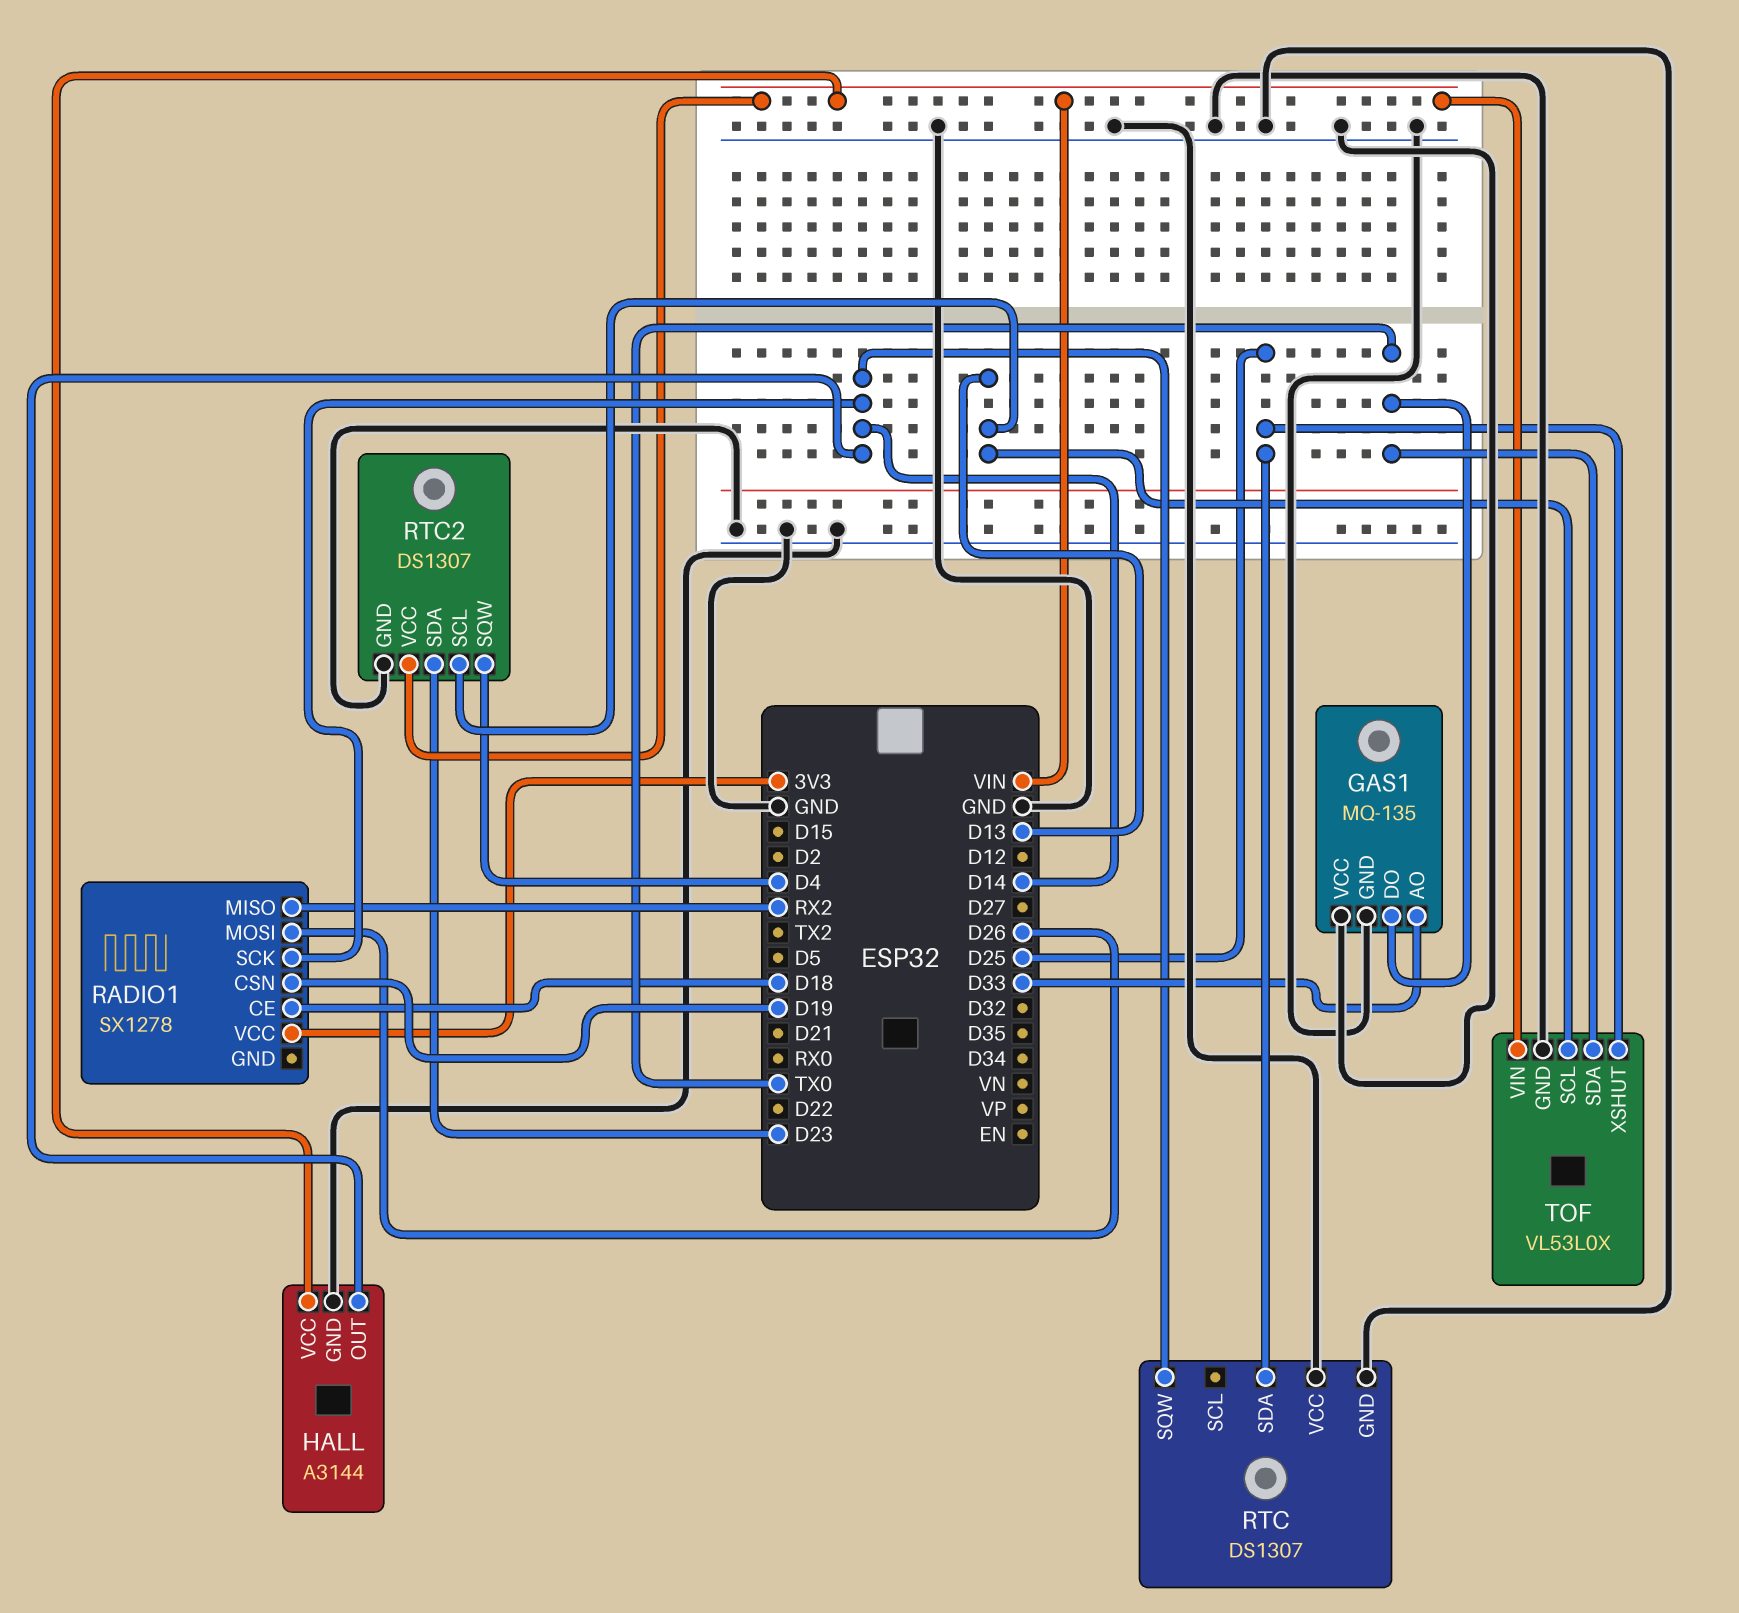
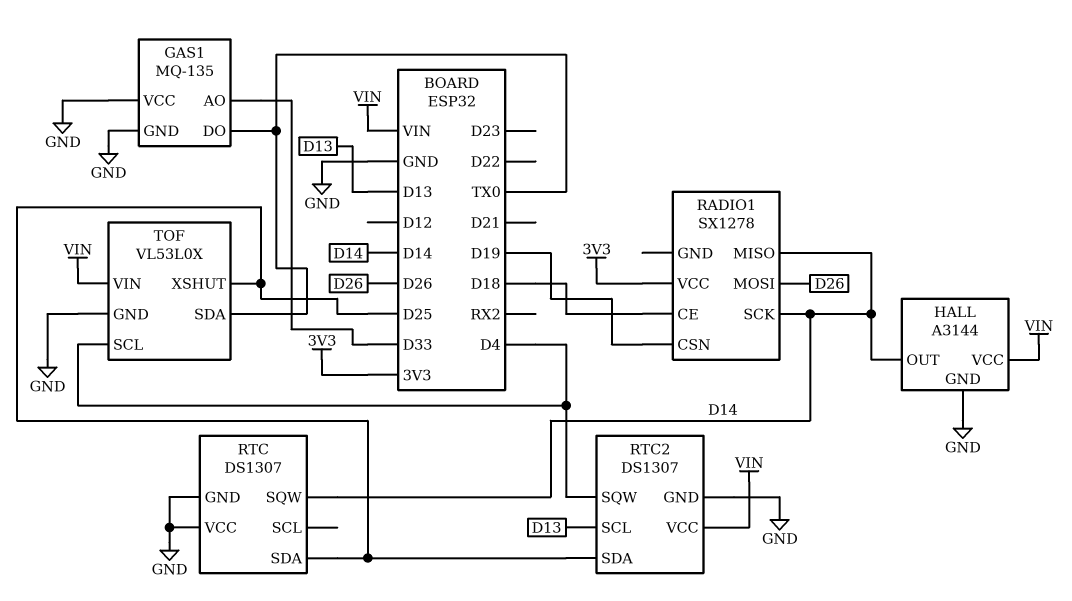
RADIO1 pin MISO: RX2 -> D14
RTC2 pin SDA: D23 -> D25
TOF pin SCL: D13 -> D4

